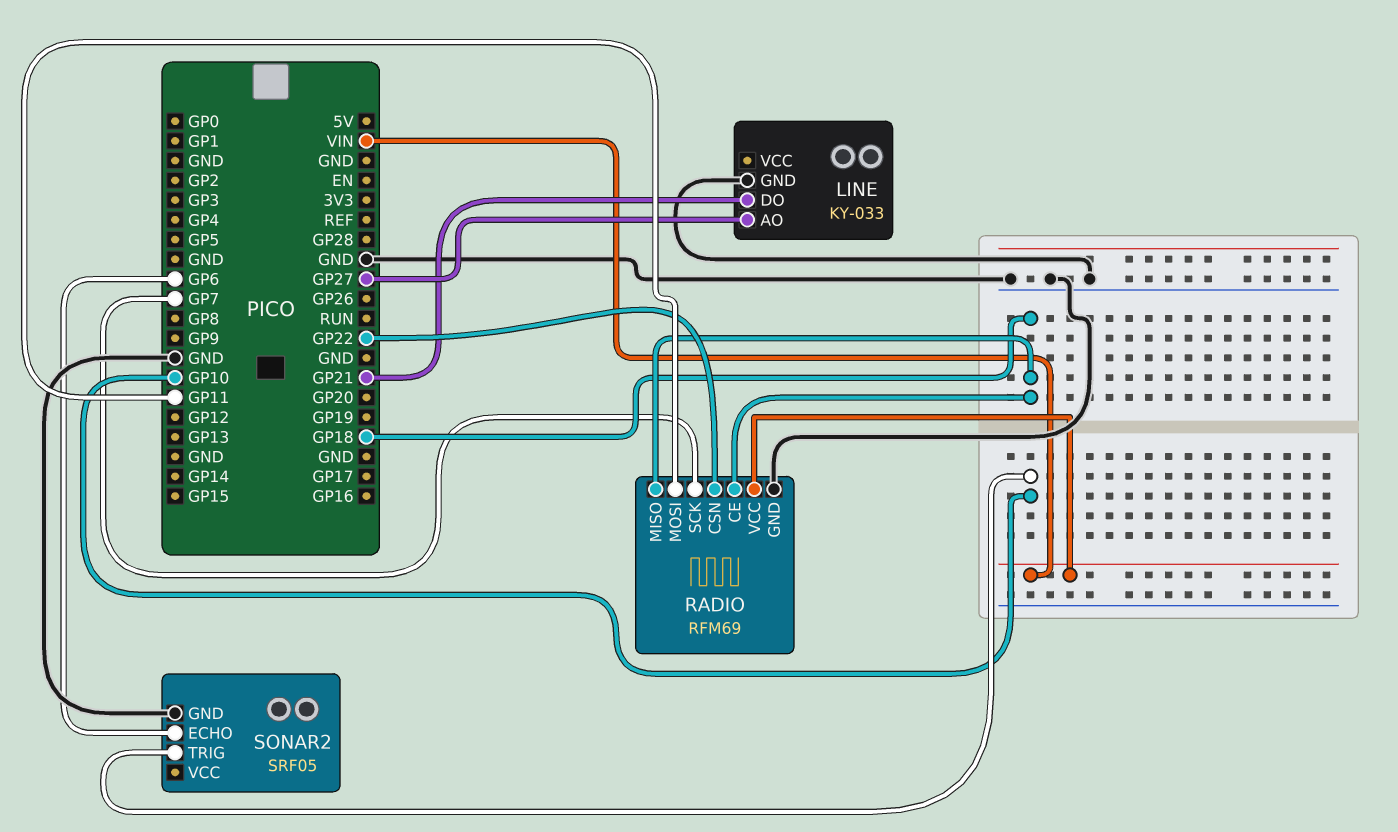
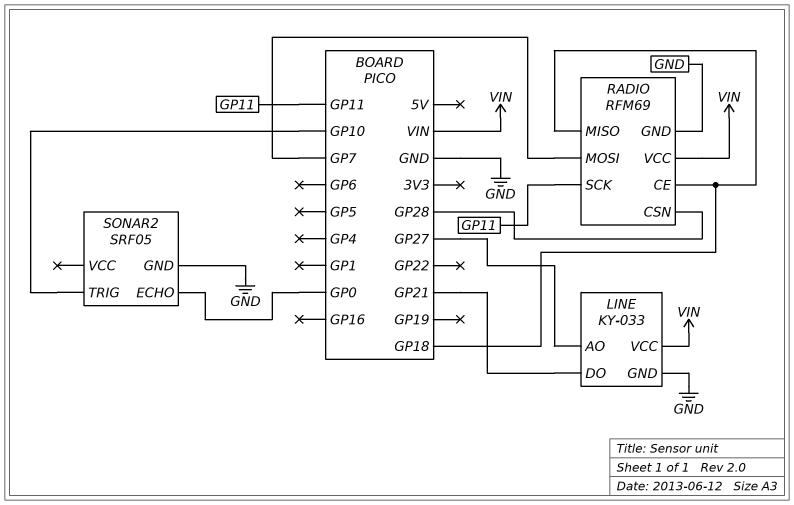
LINE pin VCC: none -> VIN
RADIO pin CSN: GP22 -> GP28
RADIO pin MOSI: GP11 -> GP7
RADIO pin SCK: GP7 -> GP11
SONAR2 pin ECHO: GP6 -> GP0

